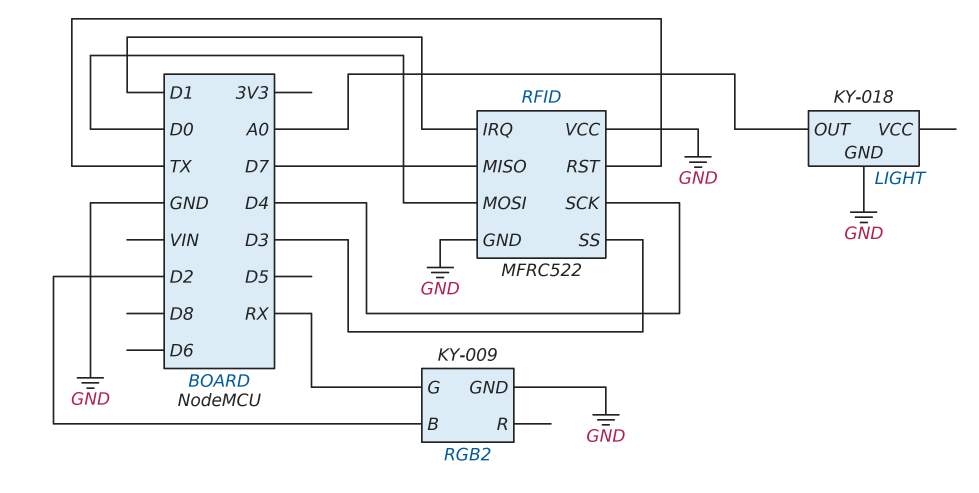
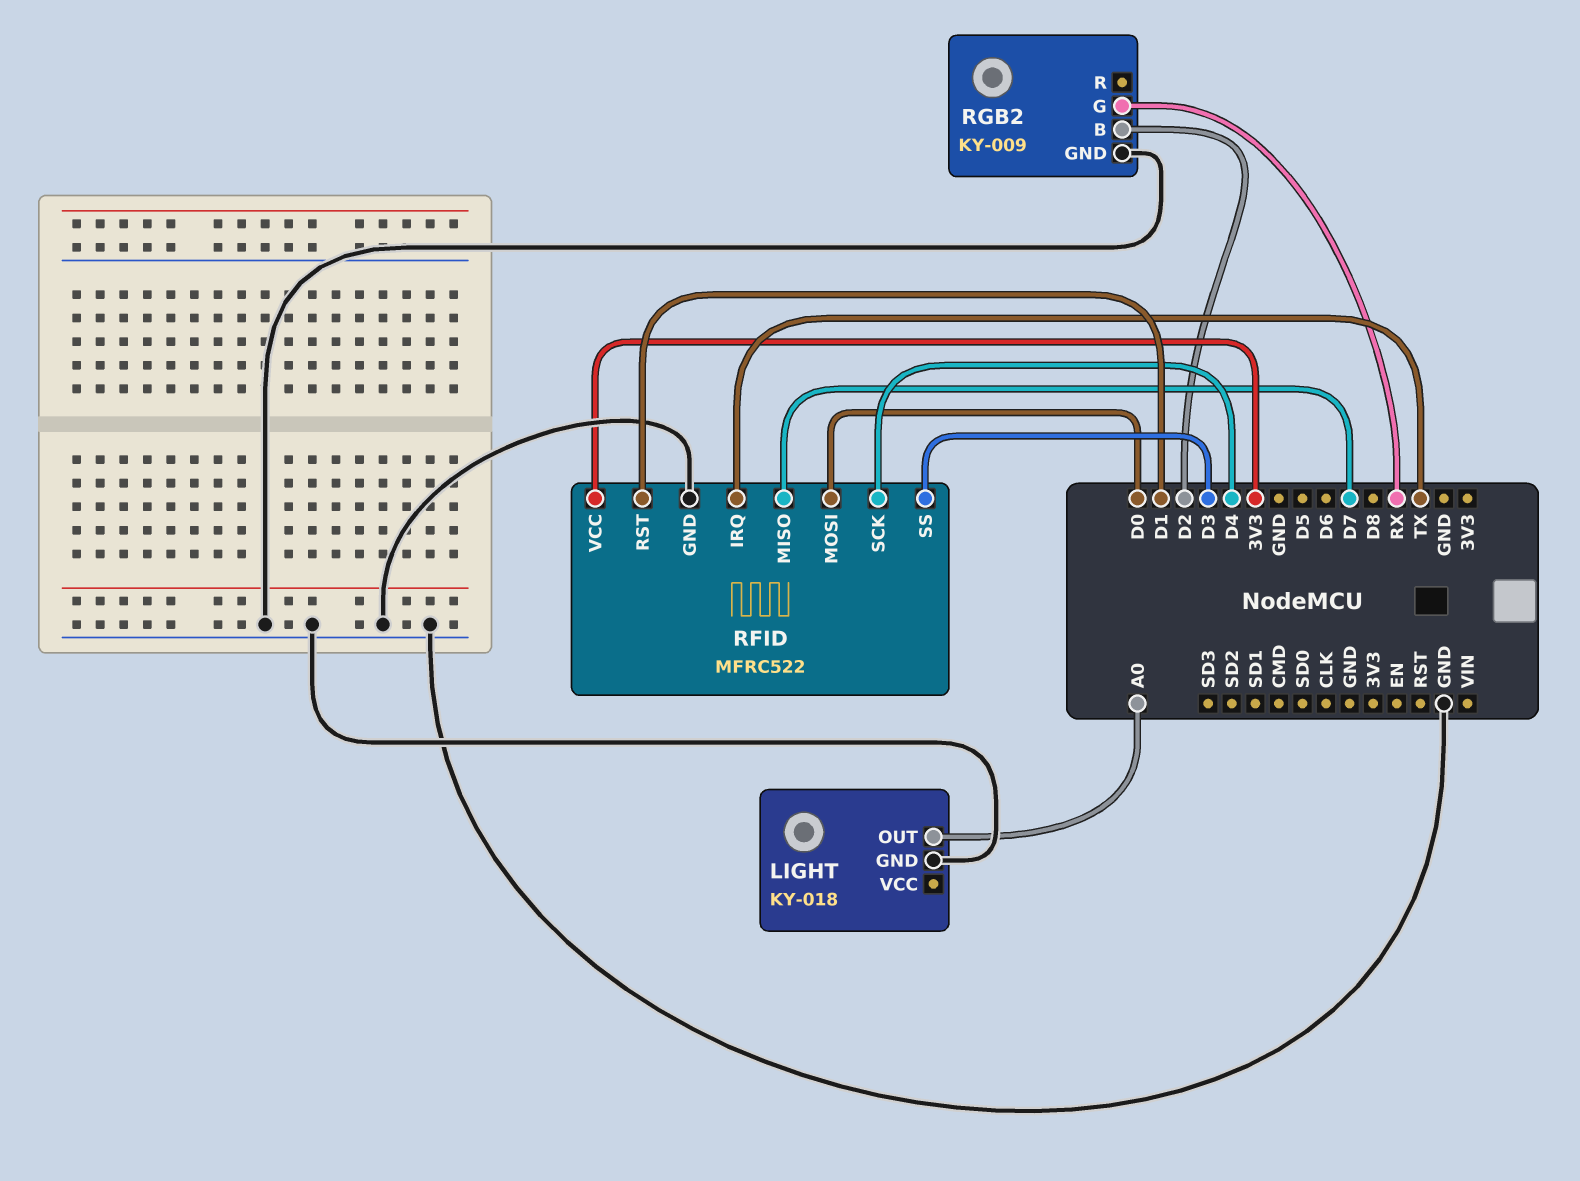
RFID pin IRQ: D1 -> TX
RFID pin RST: TX -> D1
RFID pin VCC: GND -> 3V3

